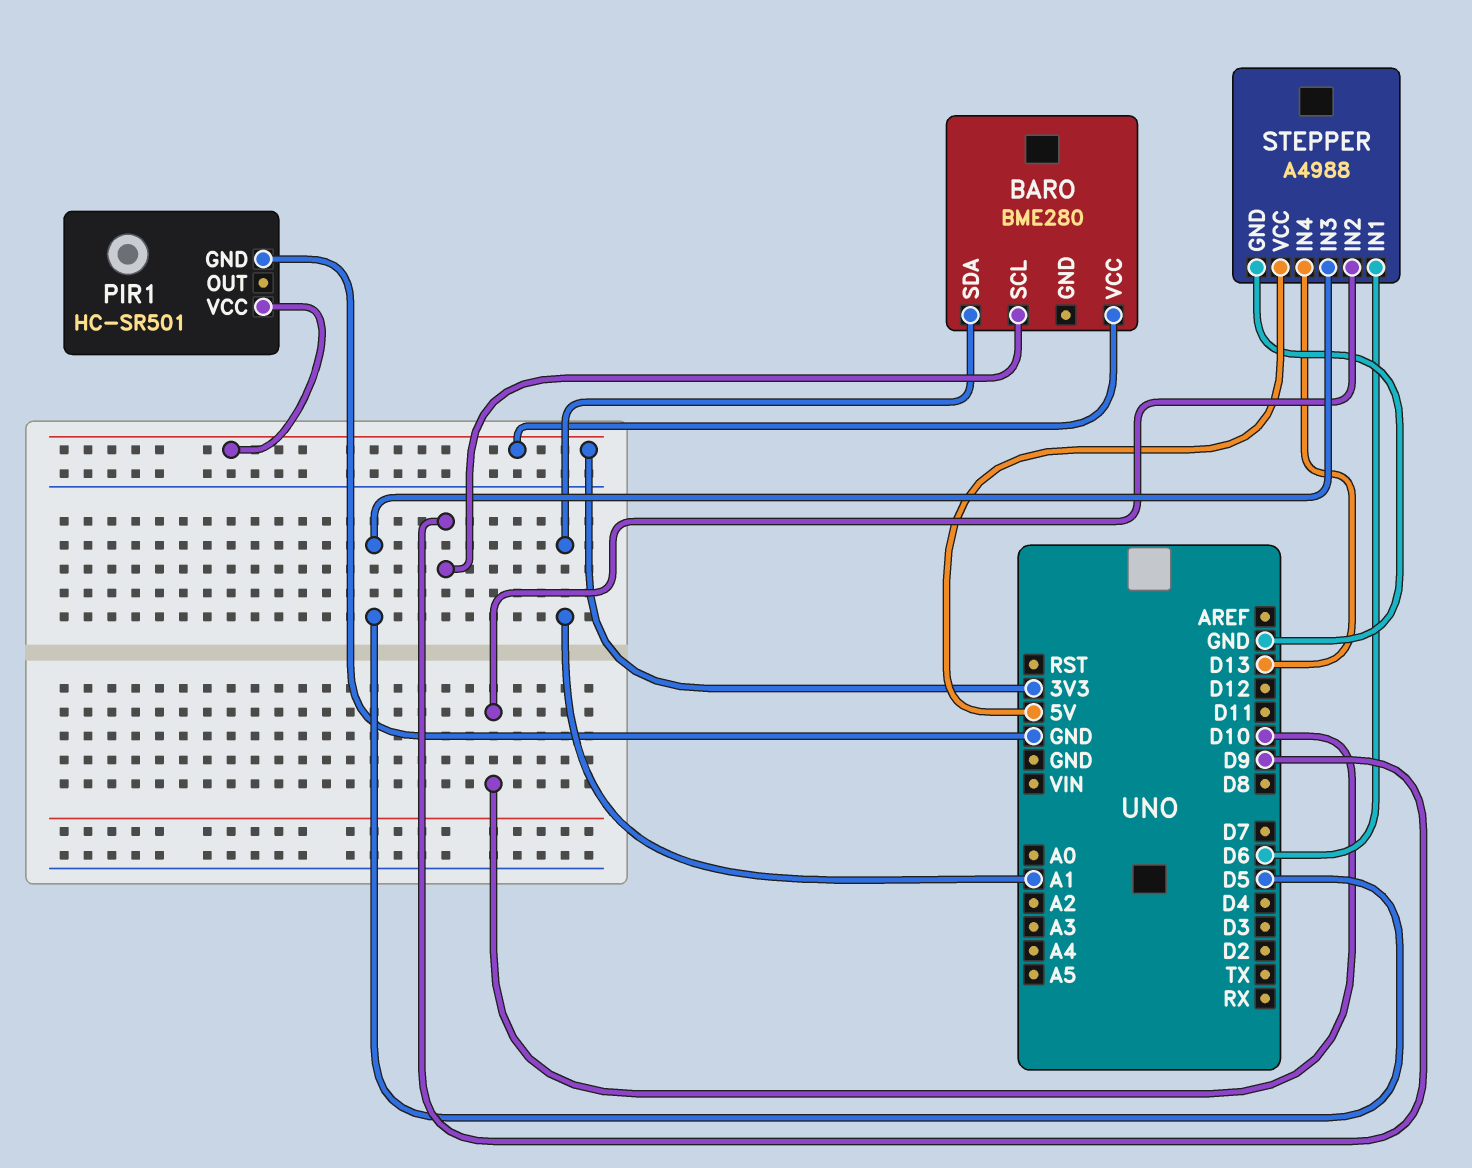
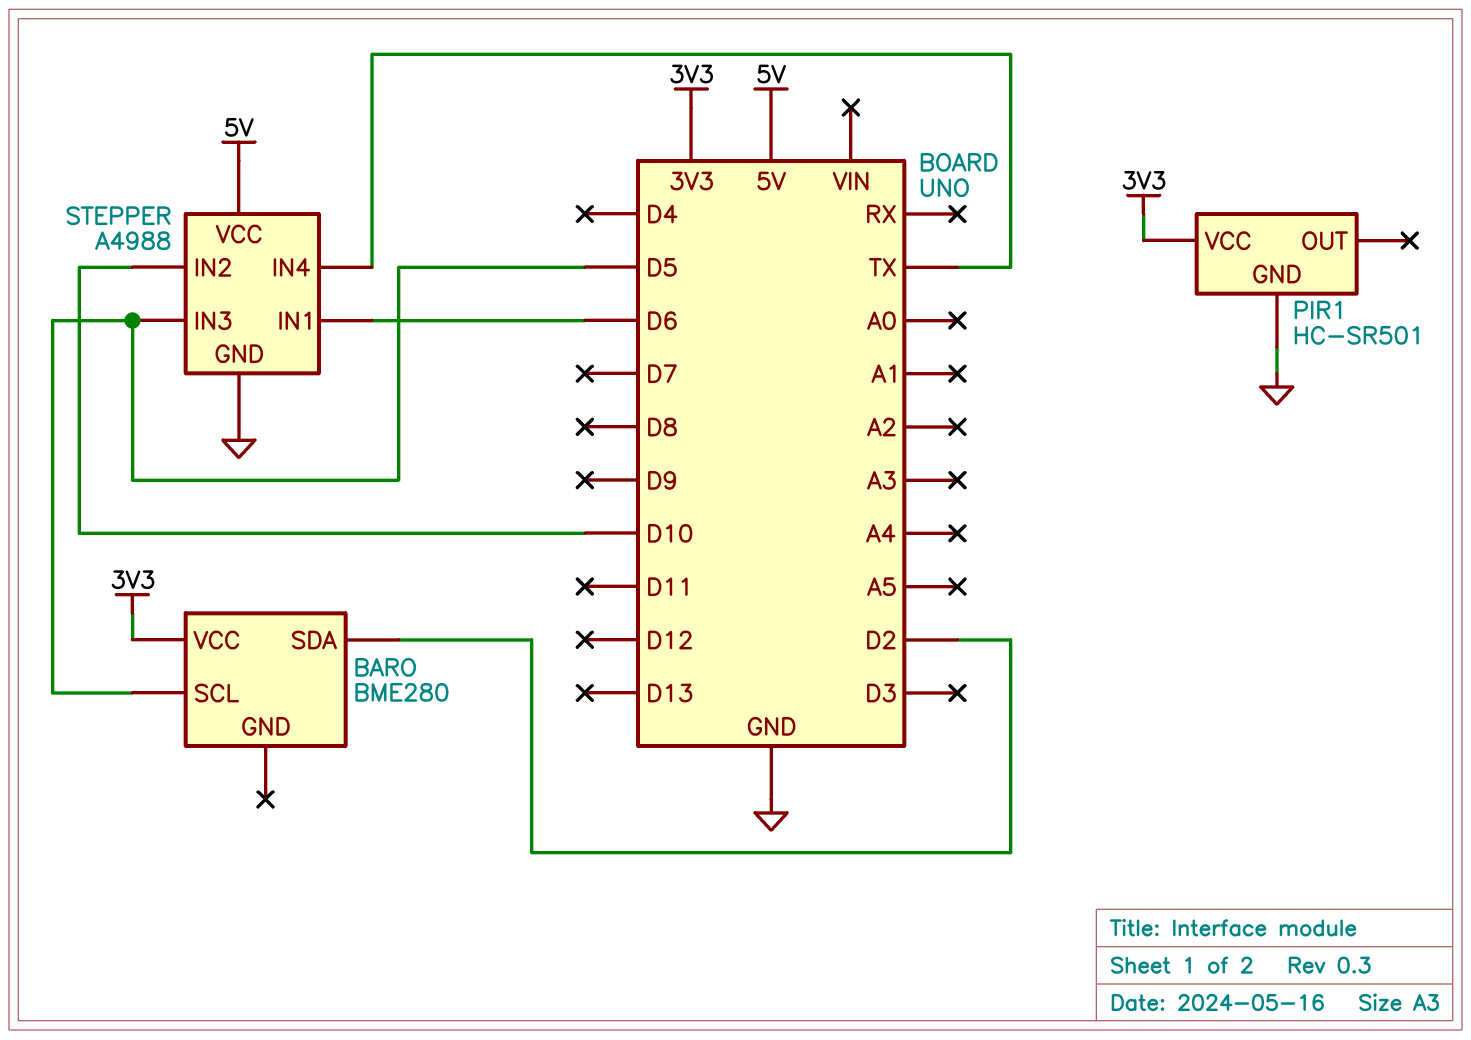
BARO pin SCL: D9 -> D5
BARO pin SDA: A1 -> D2
STEPPER pin IN4: D13 -> TX

